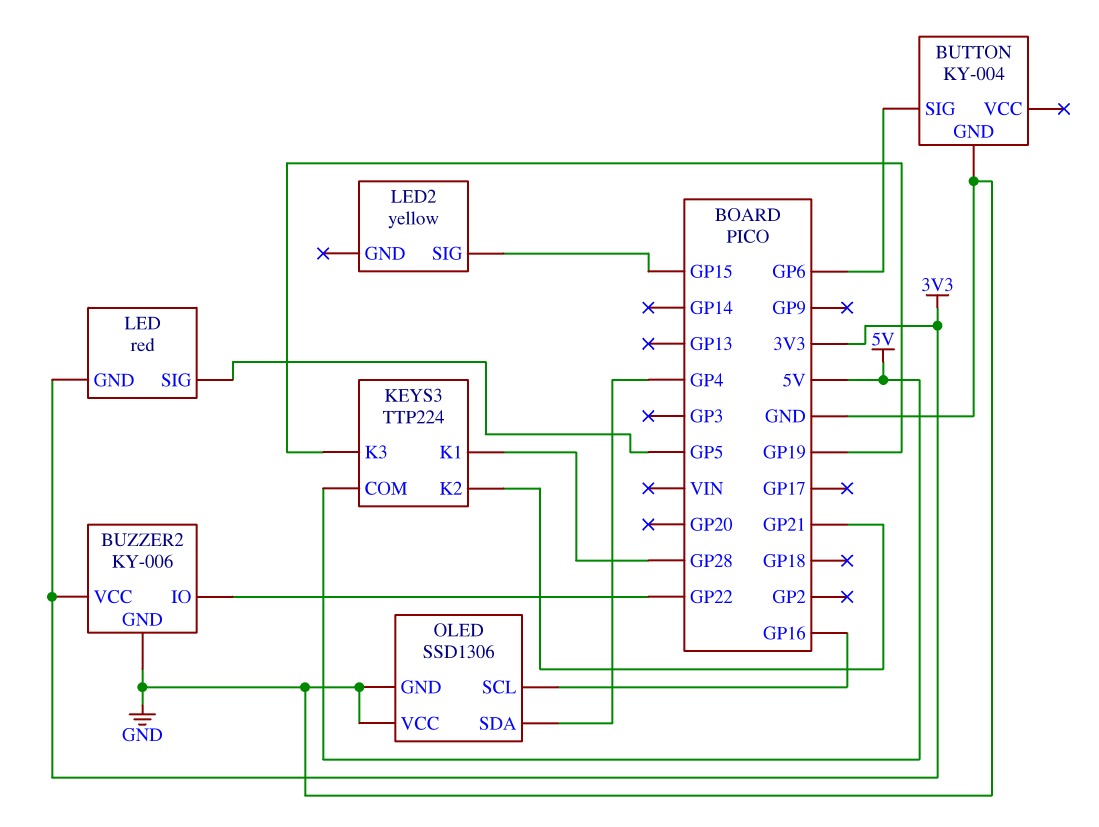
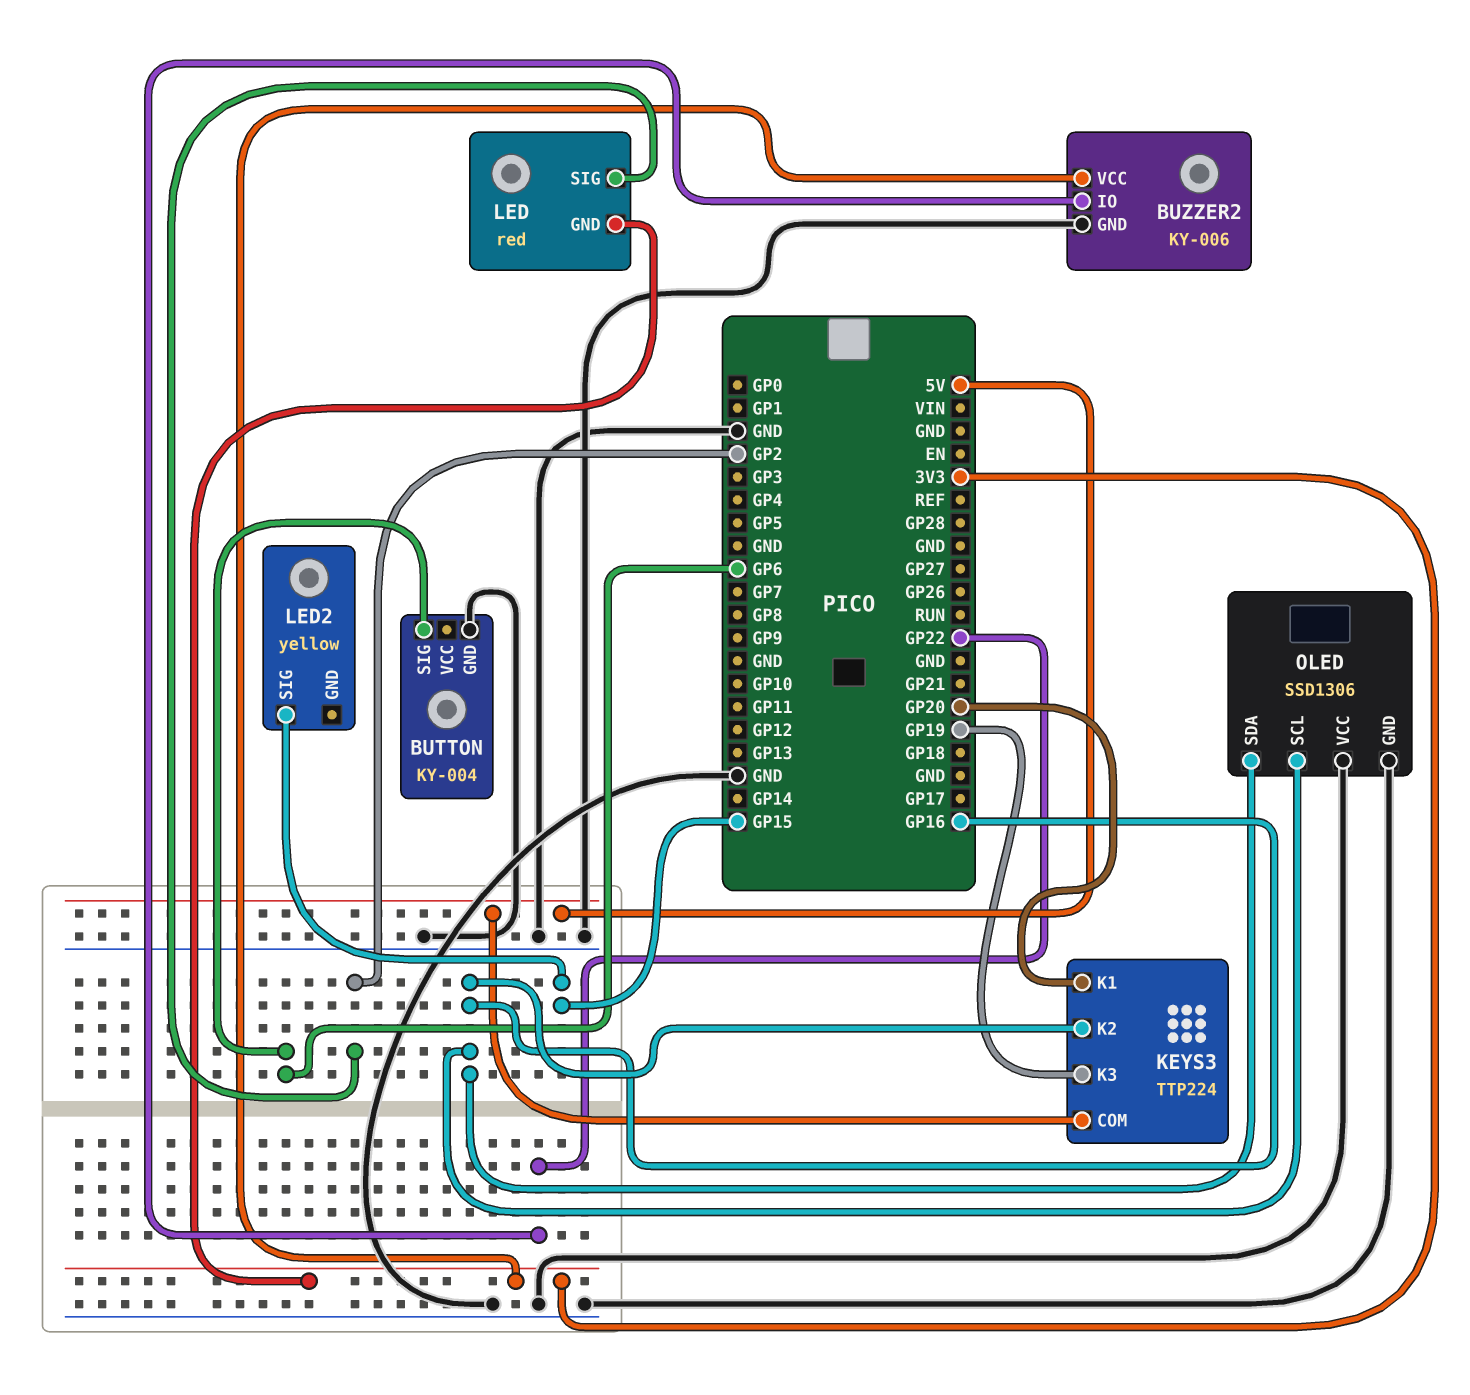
KEYS3 pin K1: GP28 -> GP20
KEYS3 pin K2: GP21 -> GP16
LED pin SIG: GP5 -> GP2
OLED pin SDA: GP4 -> GP16

